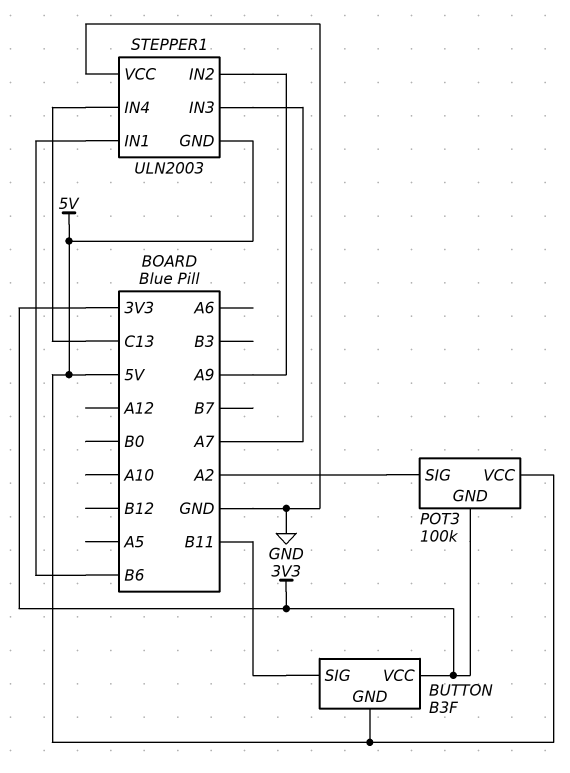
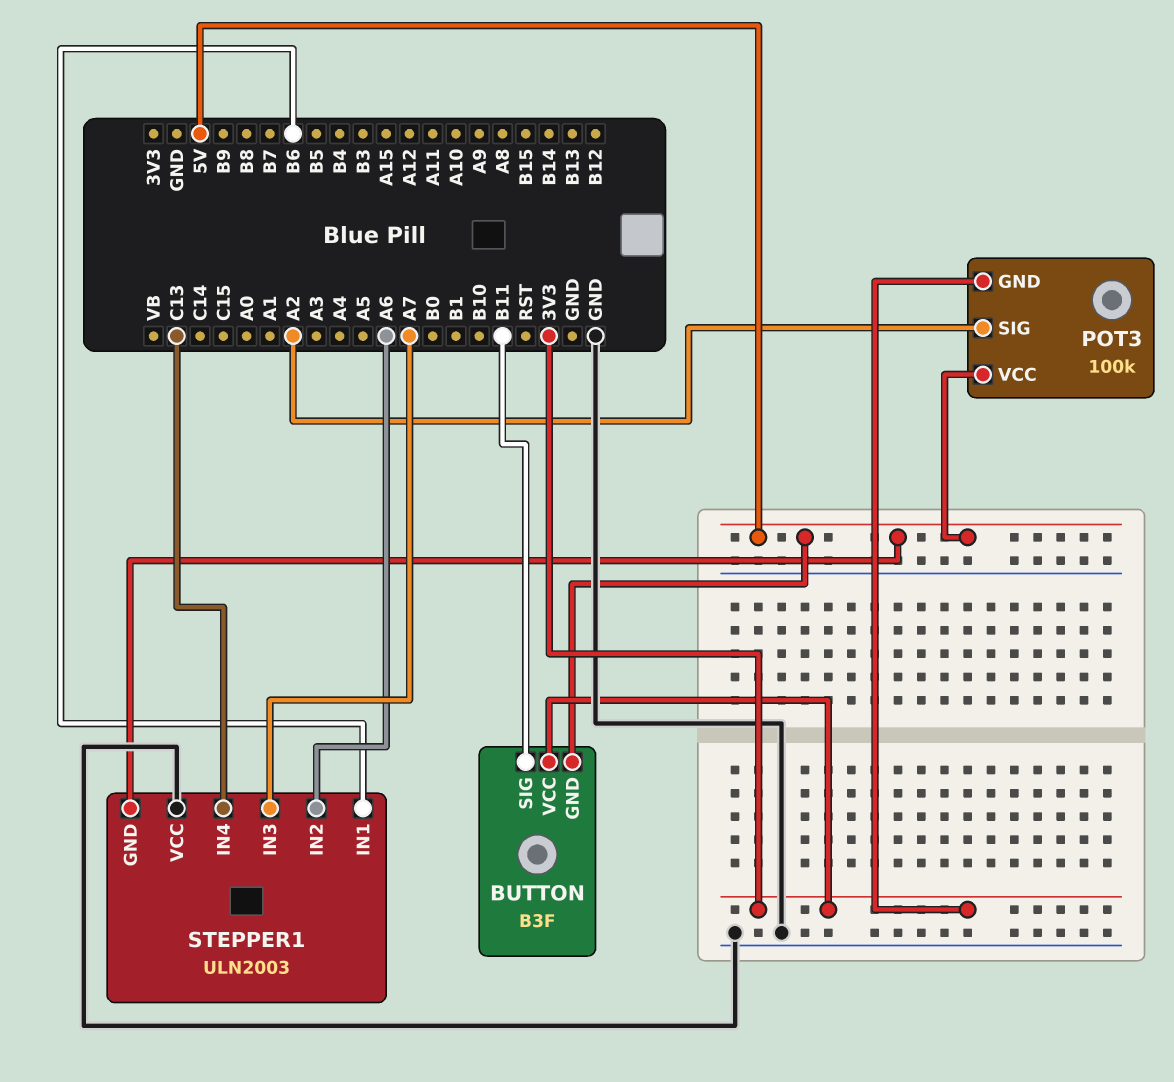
STEPPER1 pin IN2: A9 -> A6

